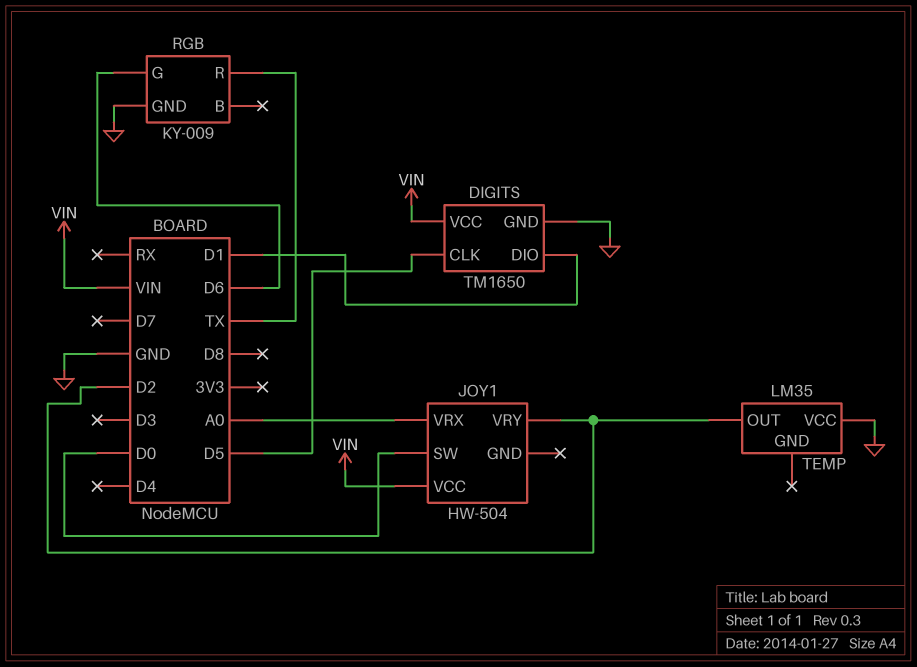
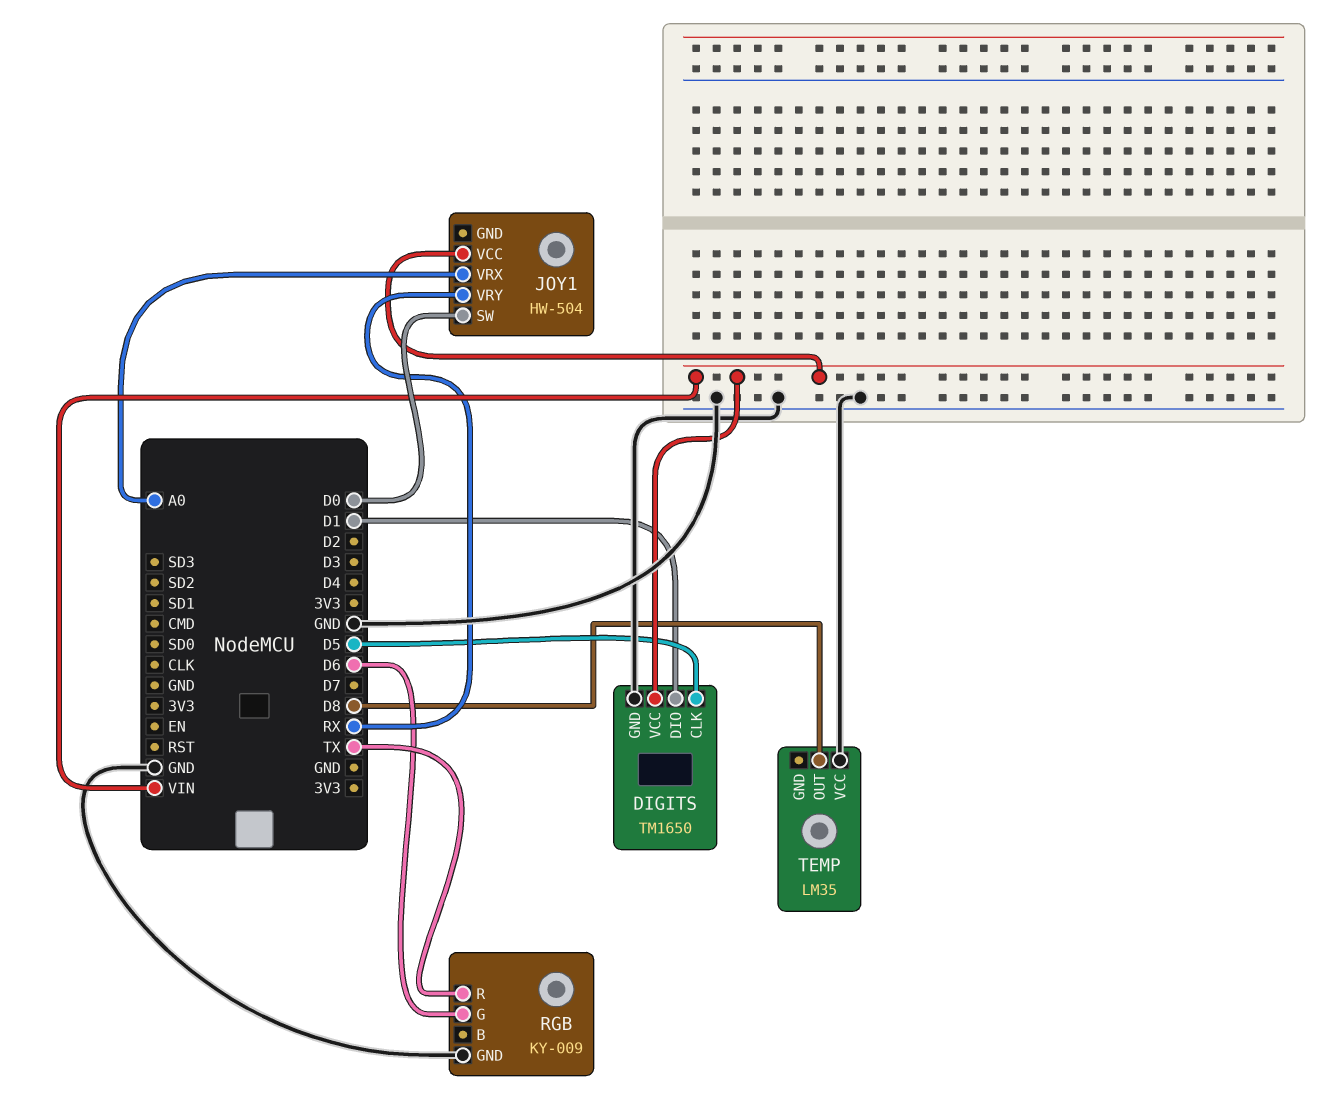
JOY1 pin VRY: D2 -> RX
TEMP pin OUT: D2 -> D8

